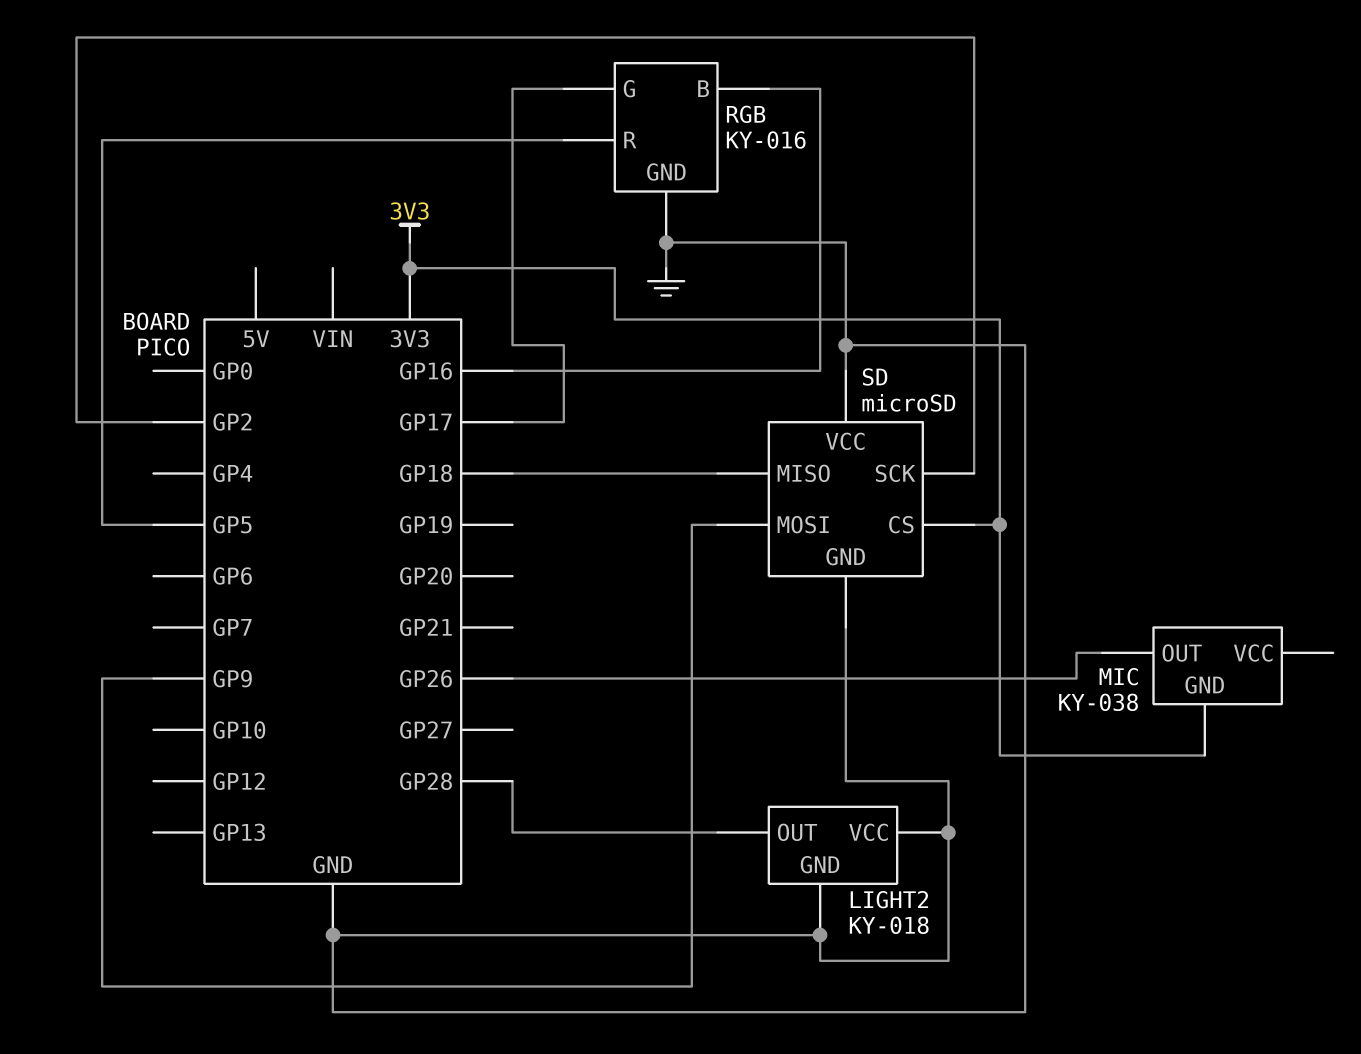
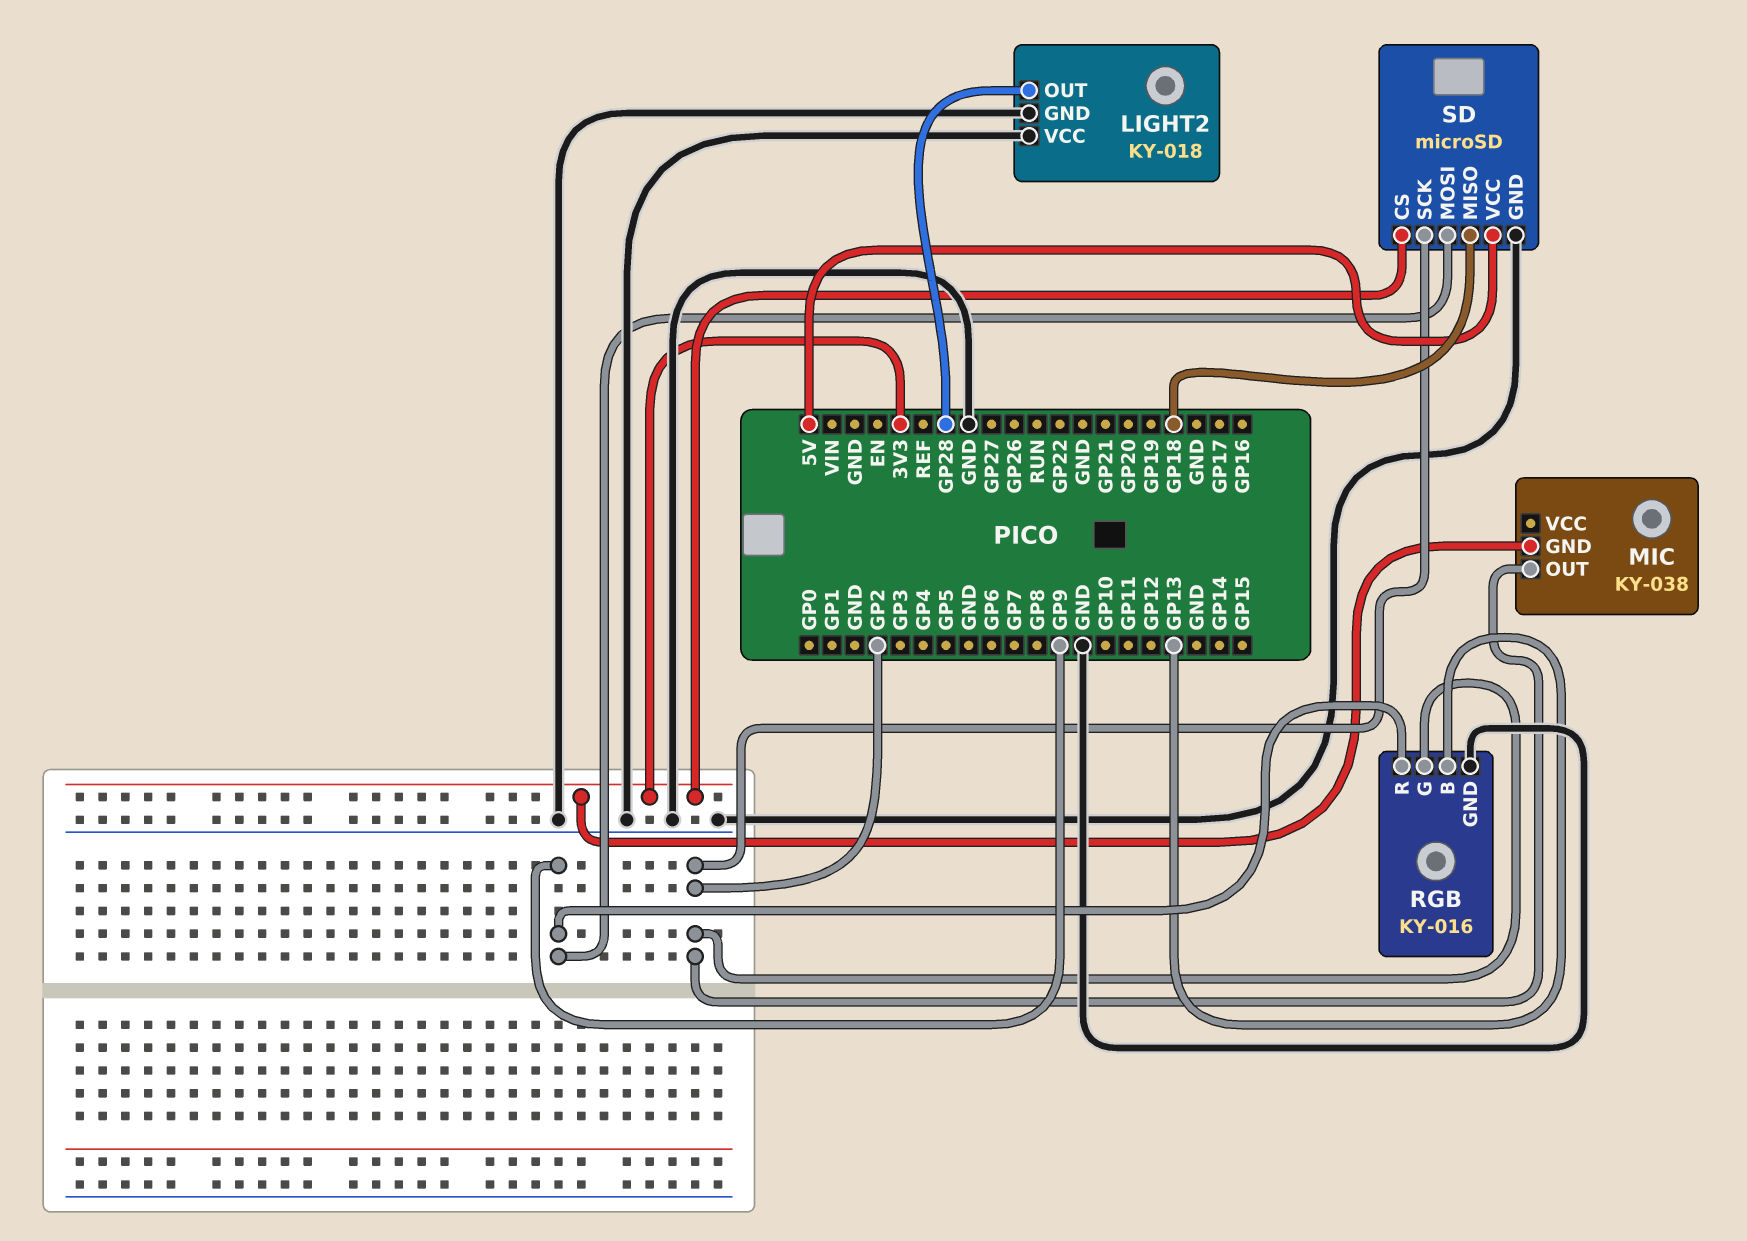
MIC pin OUT: GP26 -> GP2
RGB pin B: GP16 -> GP13
RGB pin G: GP17 -> GP2
RGB pin R: GP5 -> GP9
SD pin VCC: GND -> 5V

